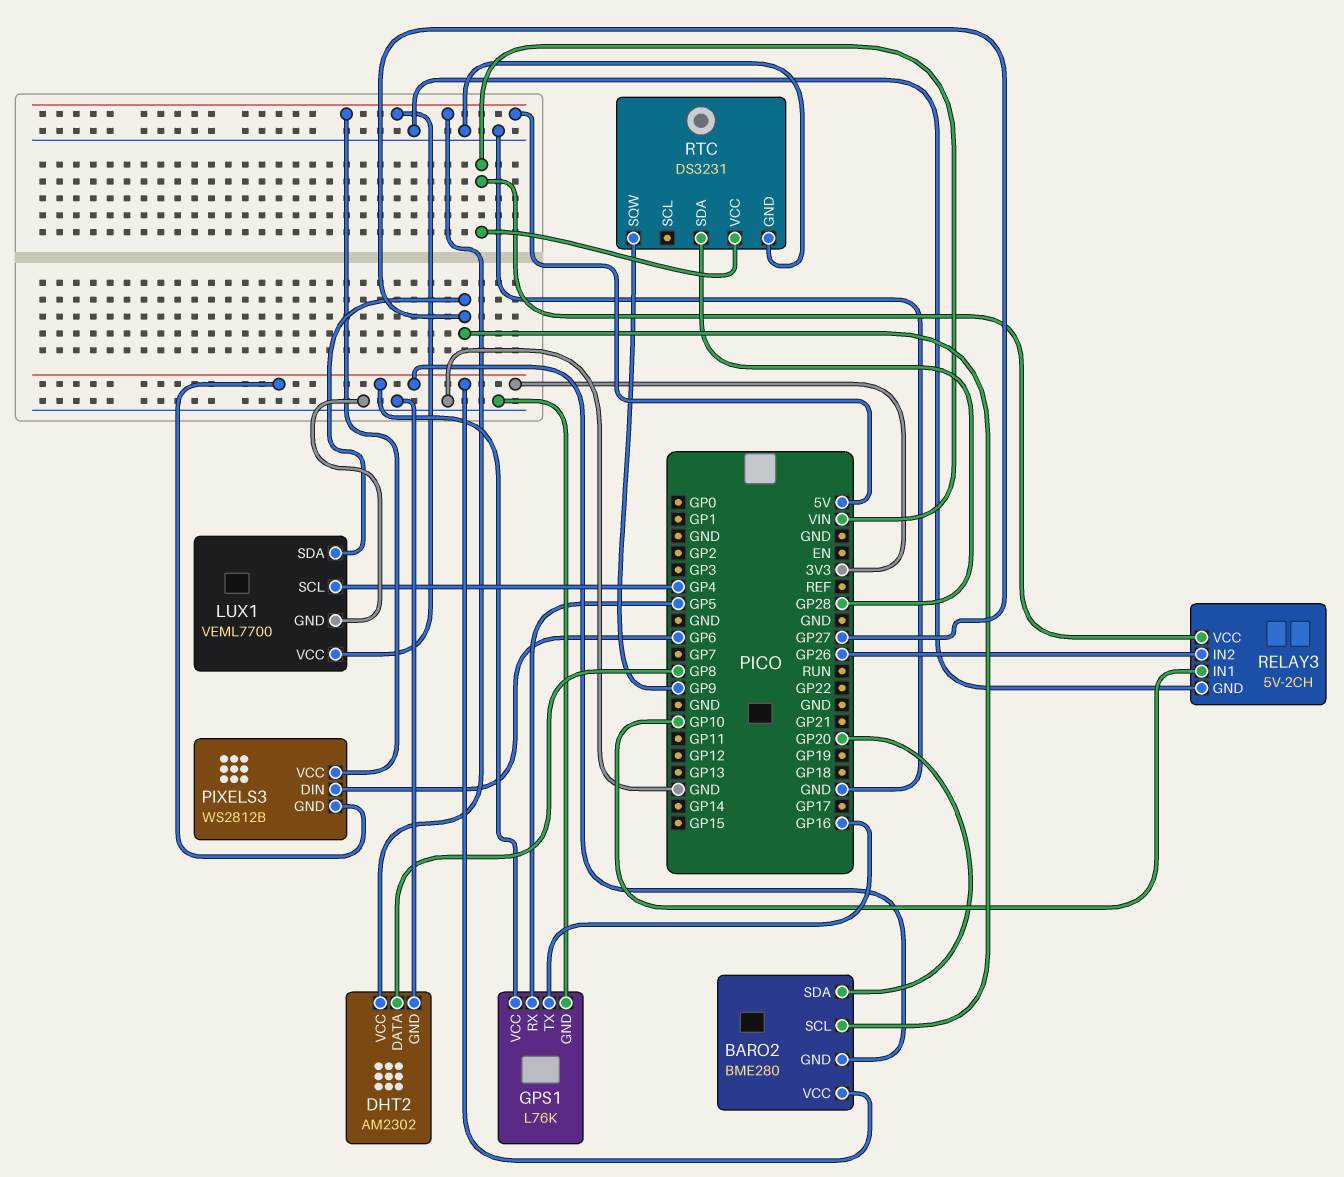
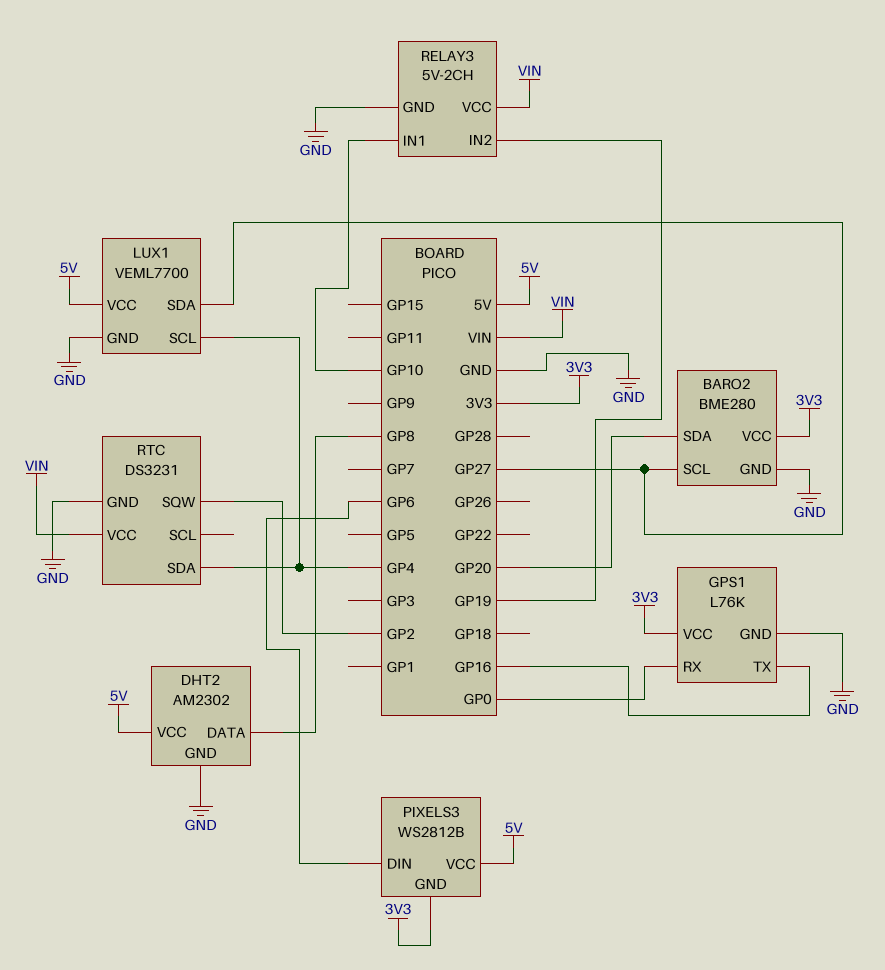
BARO2 pin GND: 3V3 -> GND
GPS1 pin RX: GP5 -> GP0
RELAY3 pin IN2: GP26 -> GP19
RTC pin SDA: GP28 -> GP4
RTC pin SQW: GP9 -> GP2

